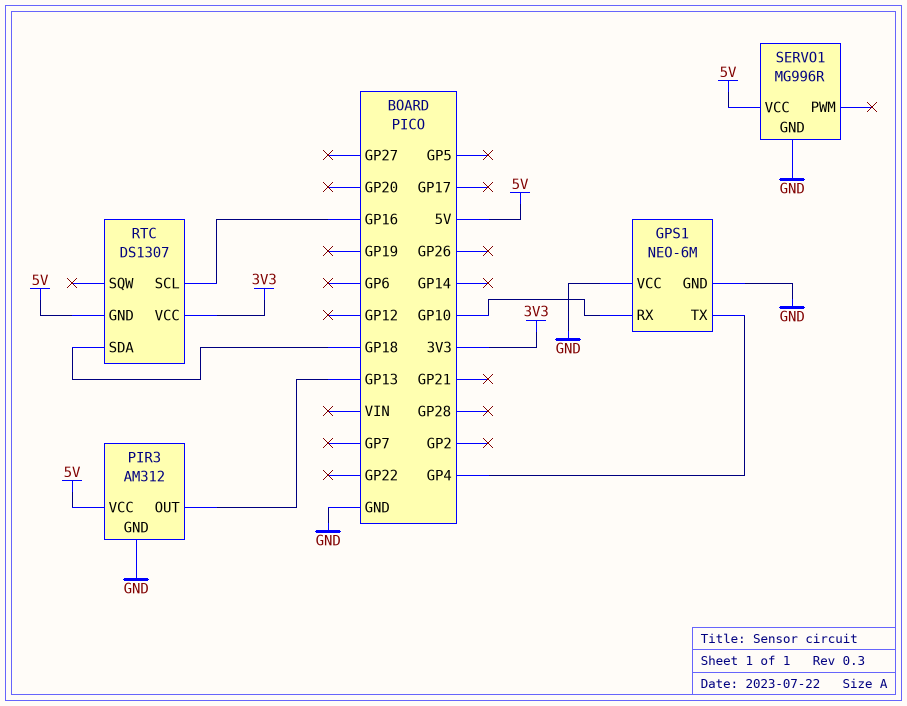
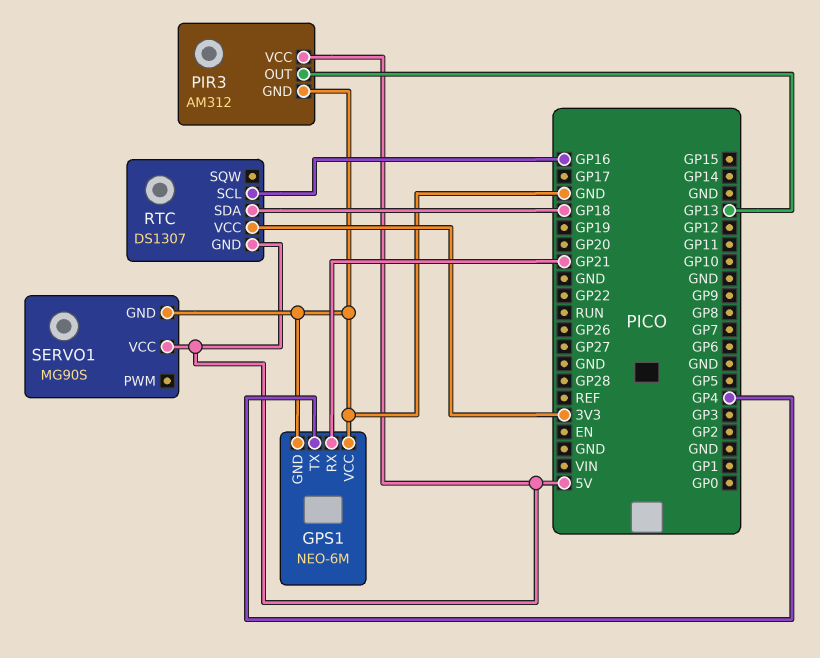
GPS1 pin RX: GP10 -> GP21
SERVO1: MG996R -> MG90S

